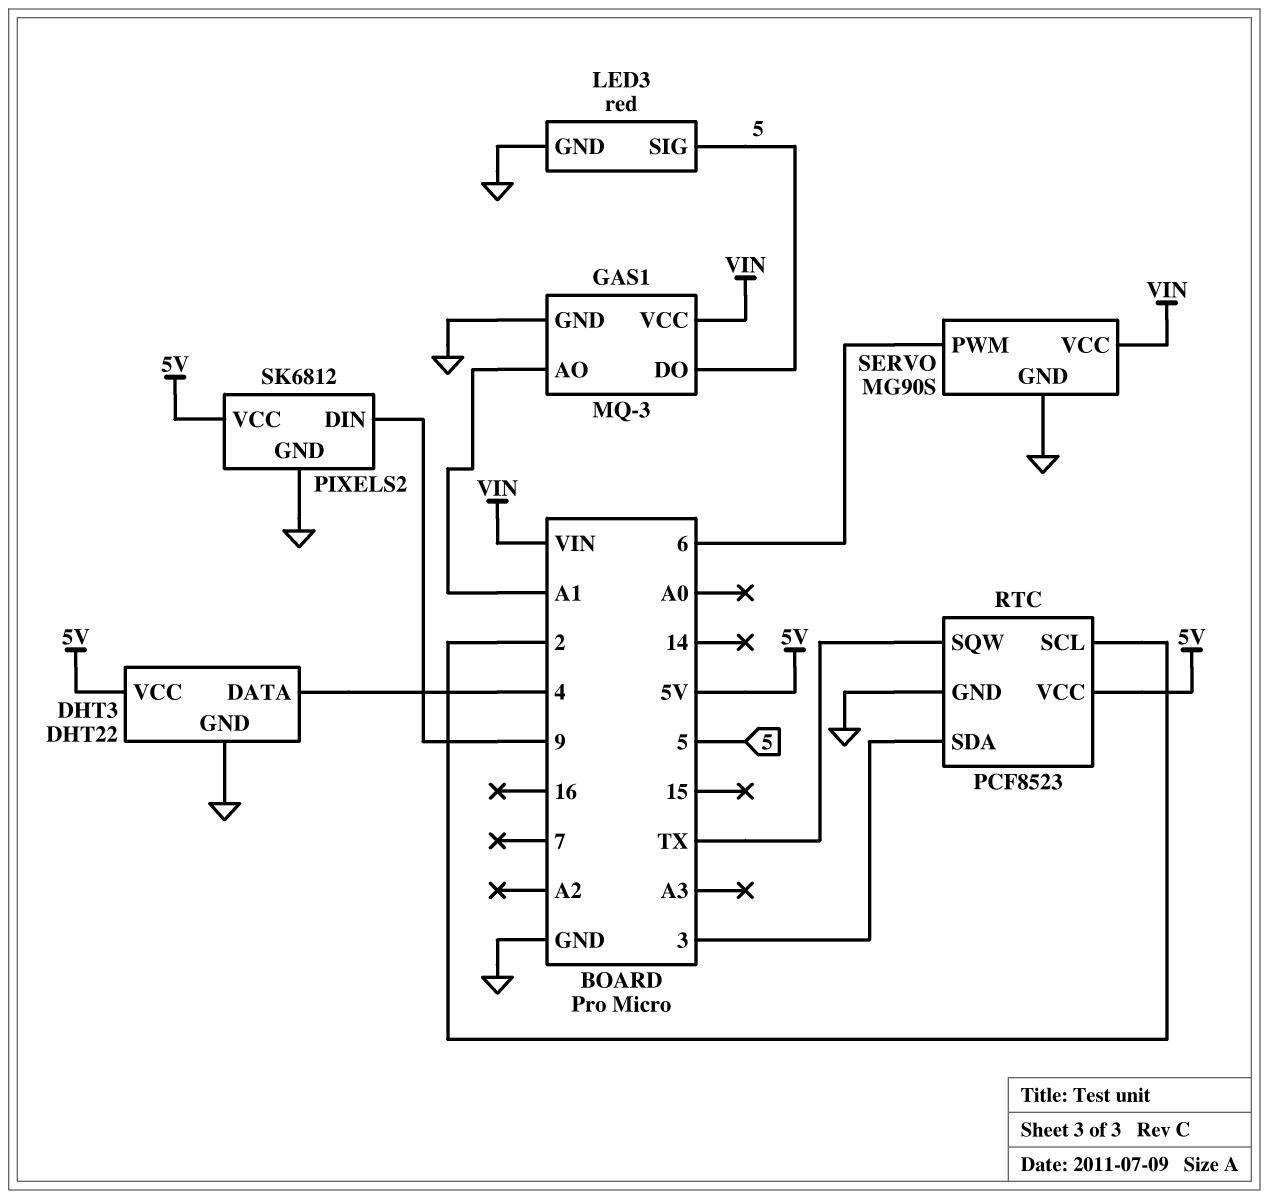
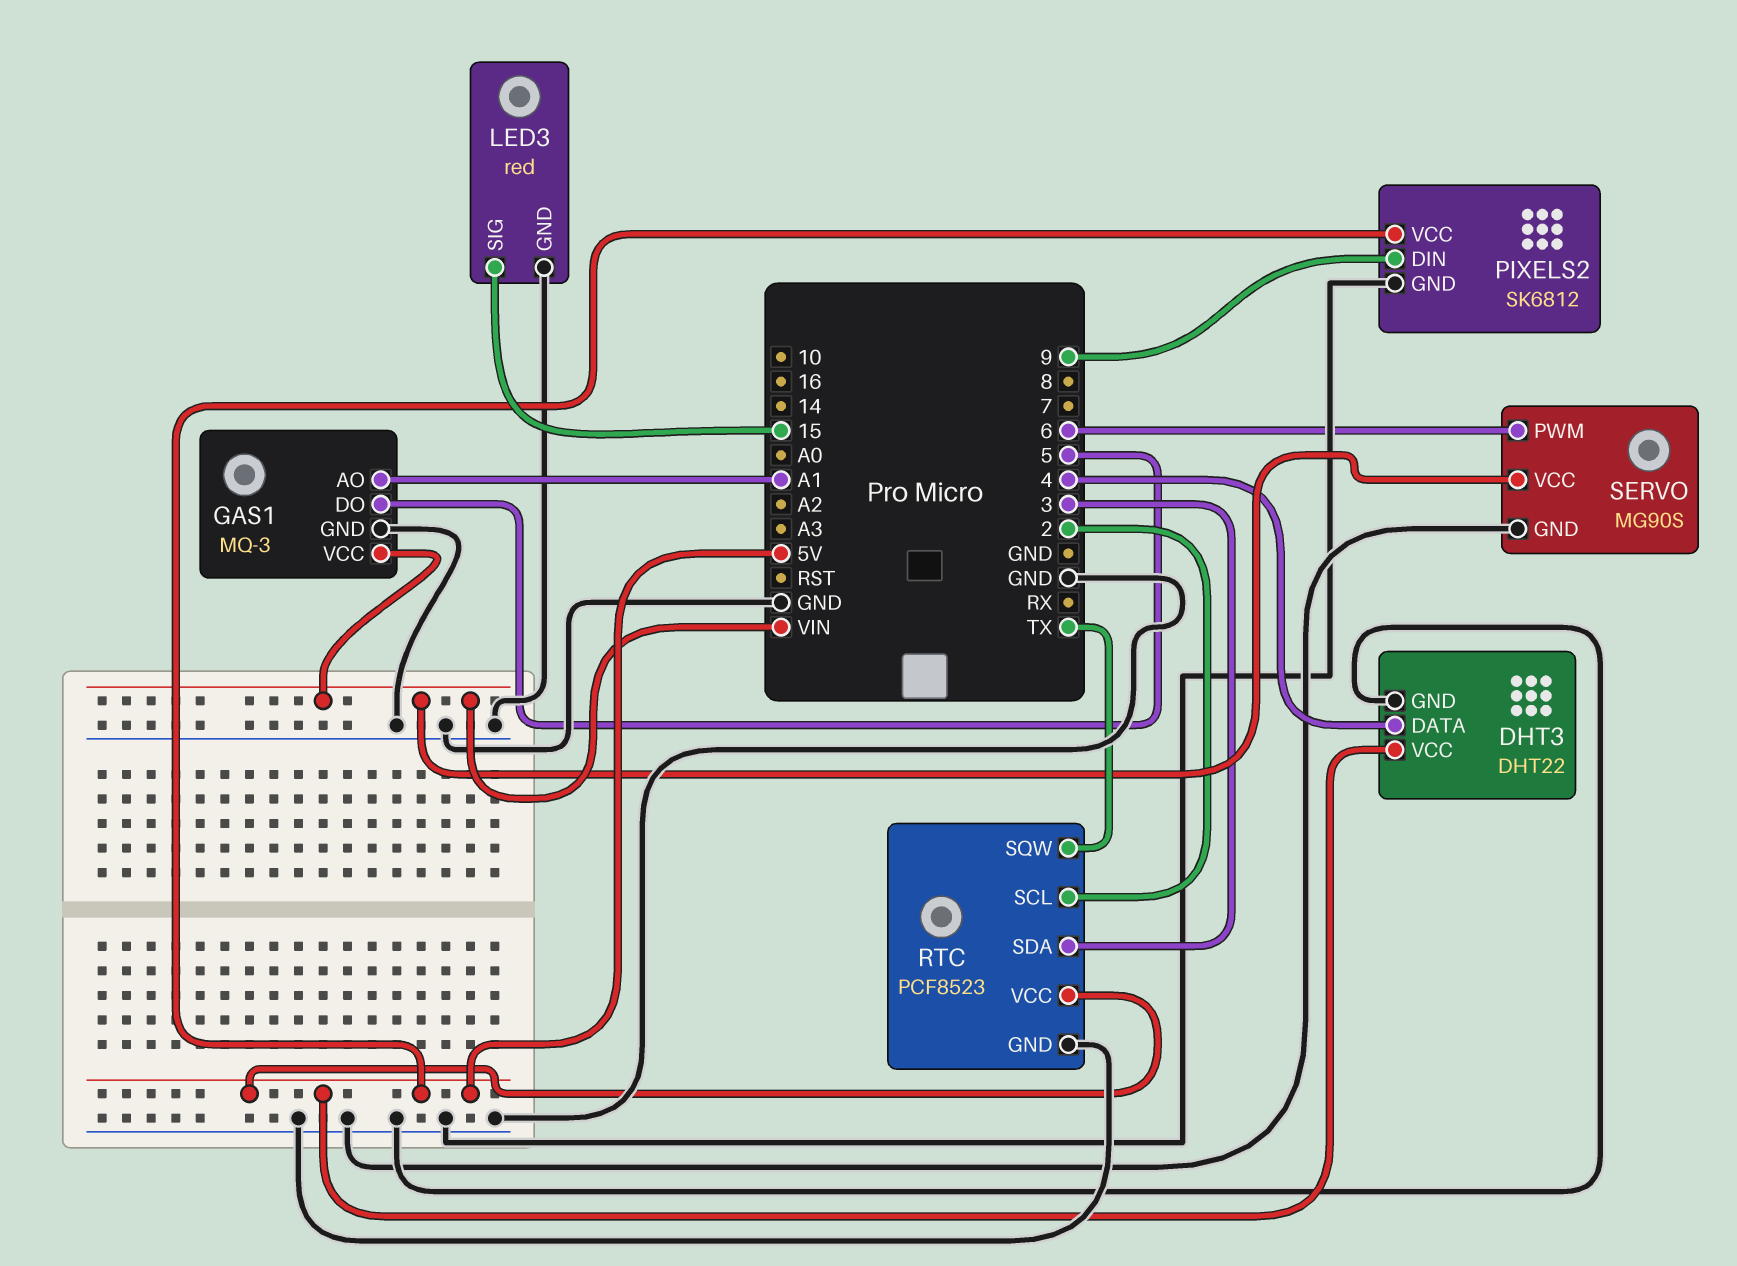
LED3 pin SIG: 5 -> 15

